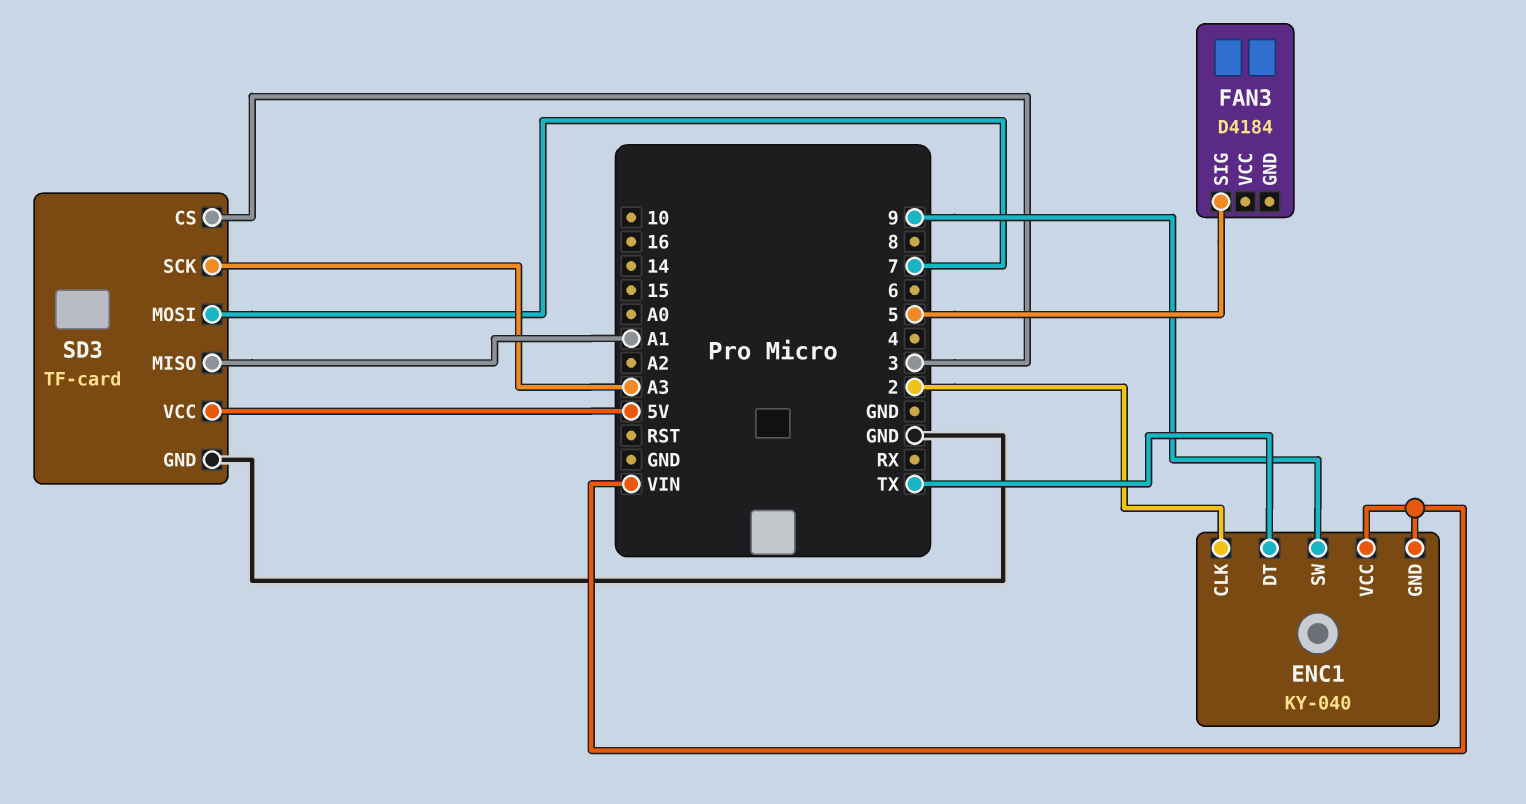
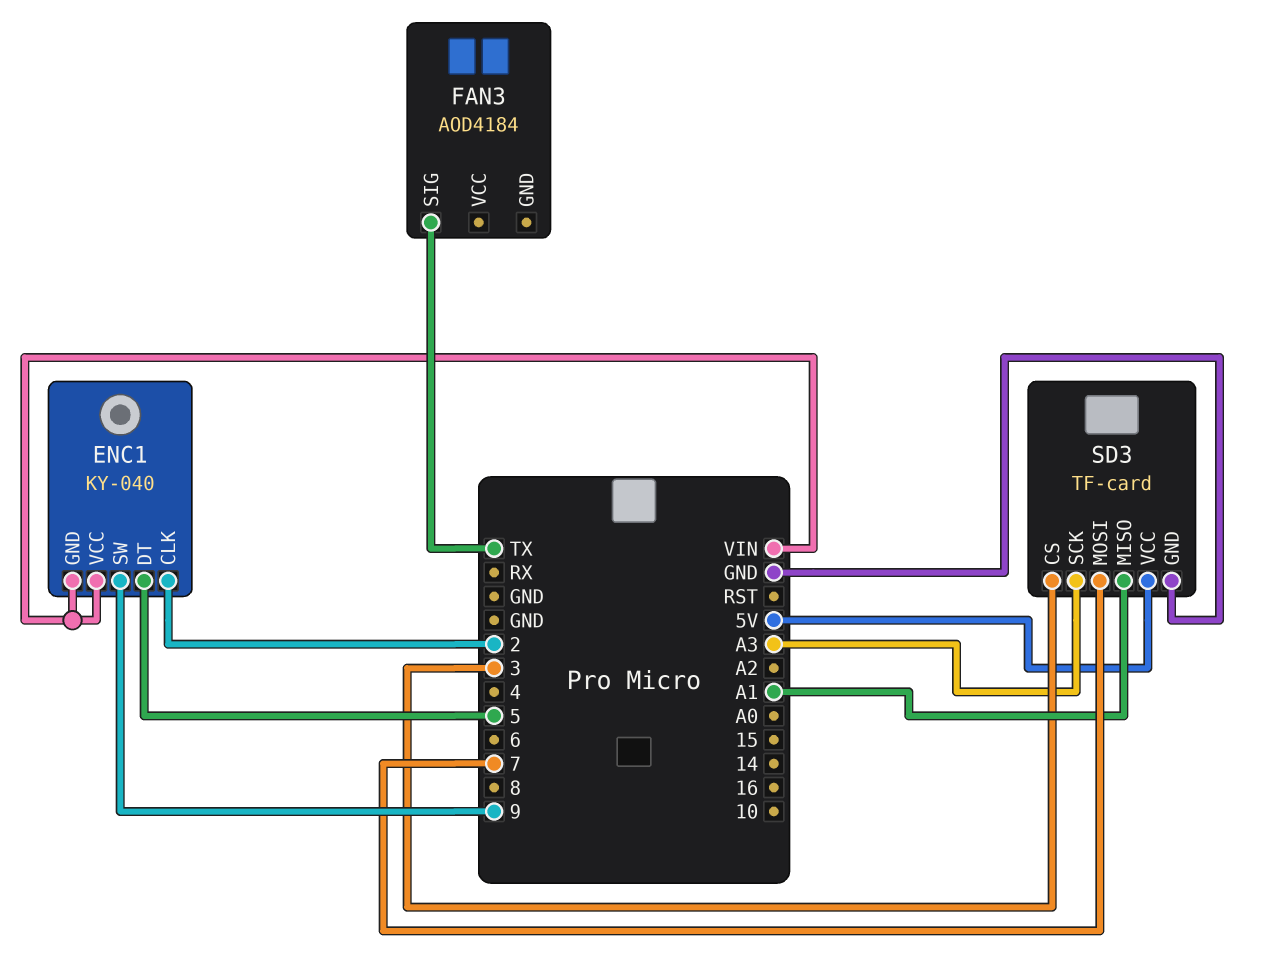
ENC1 pin DT: TX -> 5
FAN3: D4184 -> AOD4184
FAN3 pin SIG: 5 -> TX

